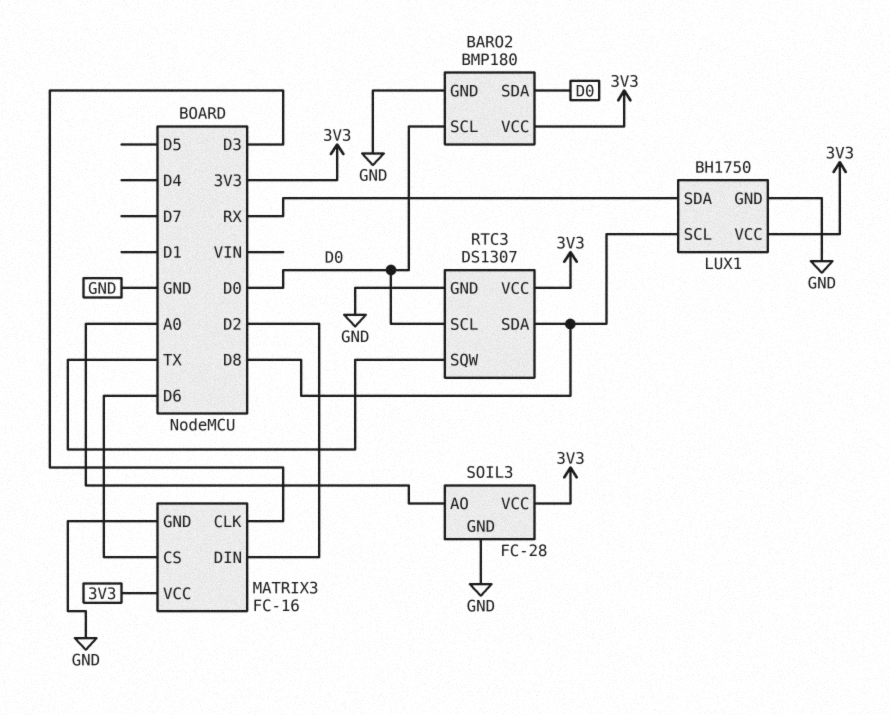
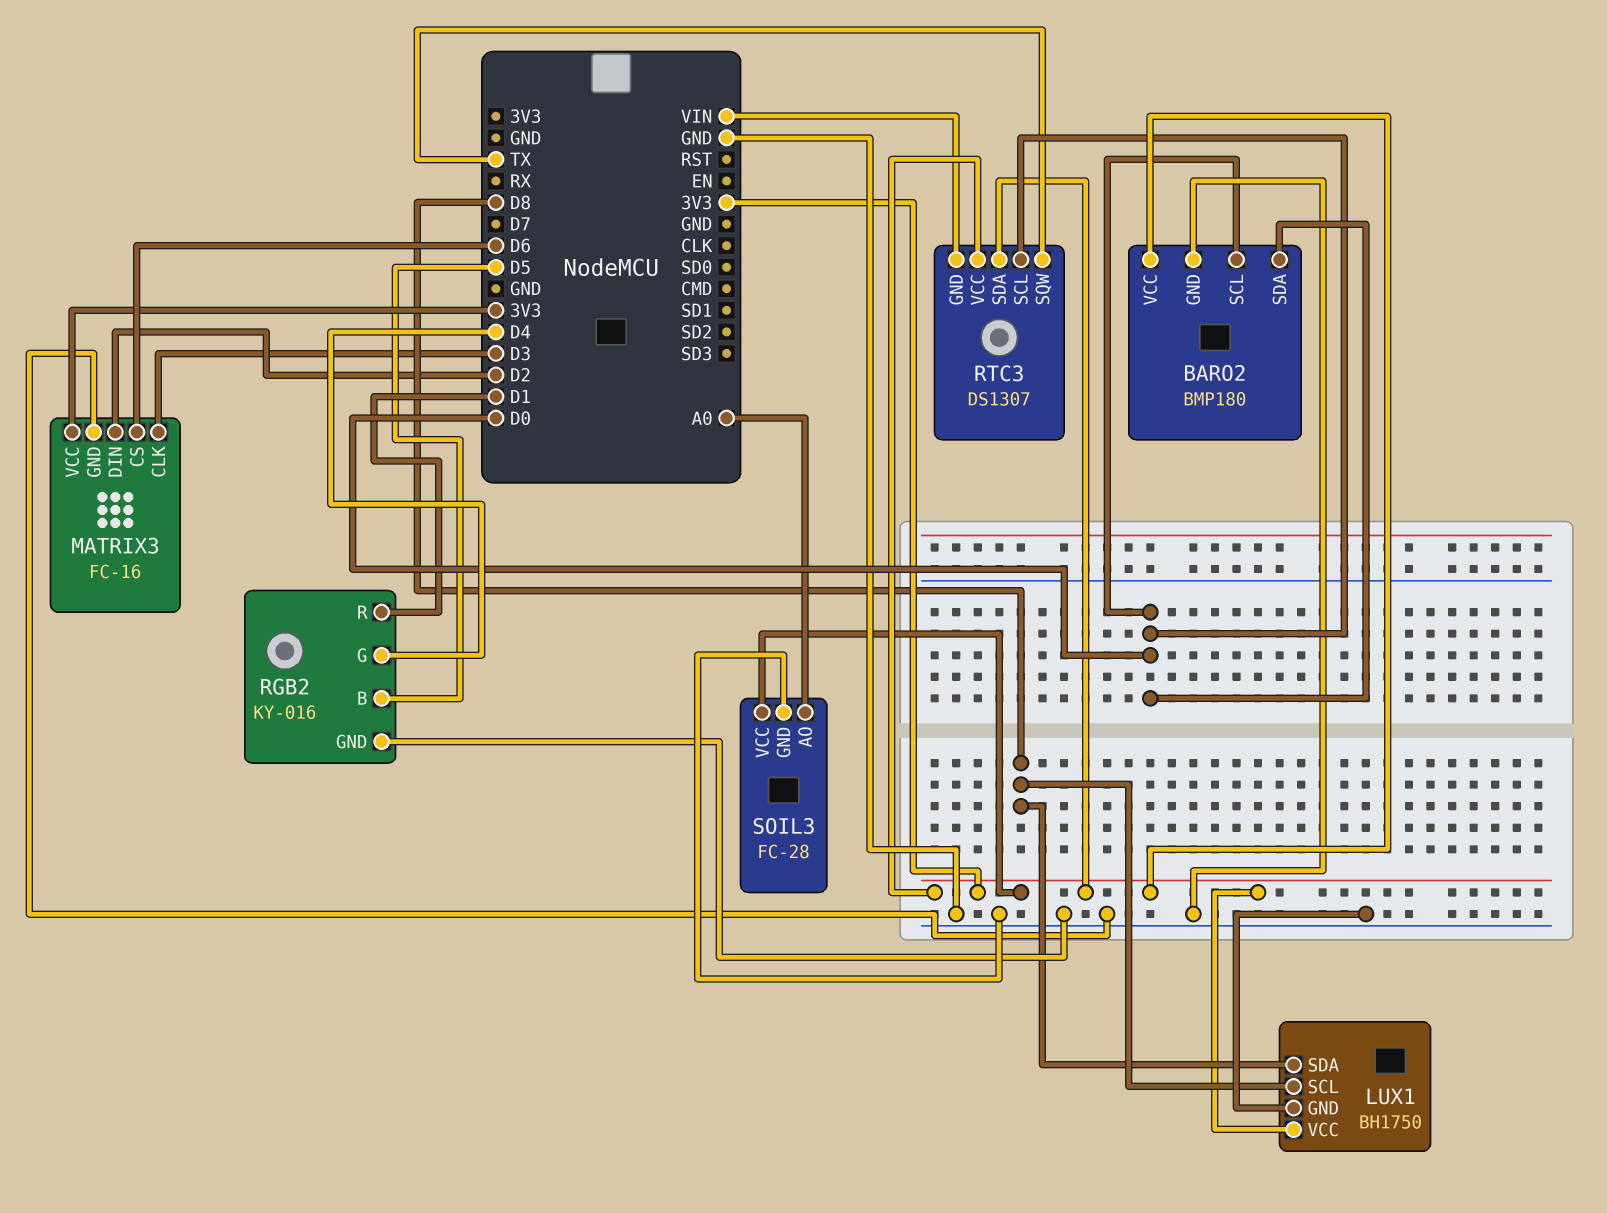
LUX1 pin SDA: RX -> D8
RGB2: none -> KY-016
RGB2 pin B: none -> D5
RGB2 pin G: none -> D4
RGB2 pin GND: none -> GND
RGB2 pin R: none -> D1
RTC3 pin GND: GND -> VIN
RTC3 pin SDA: D8 -> 3V3

